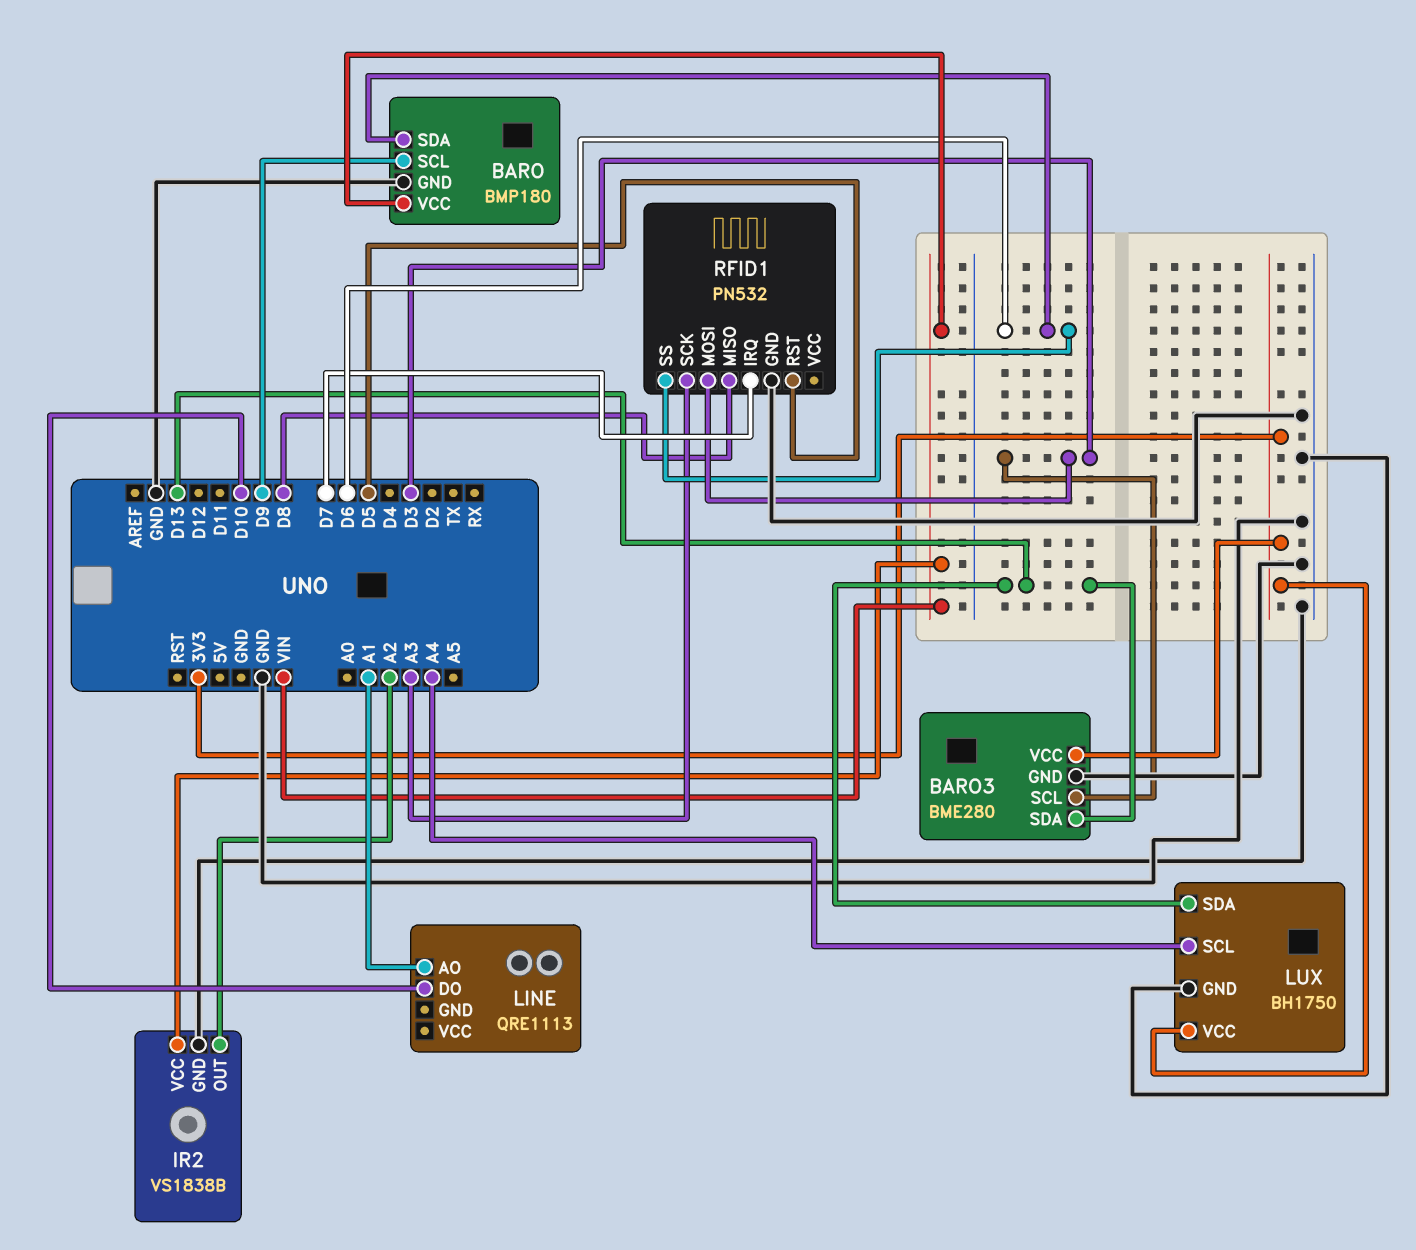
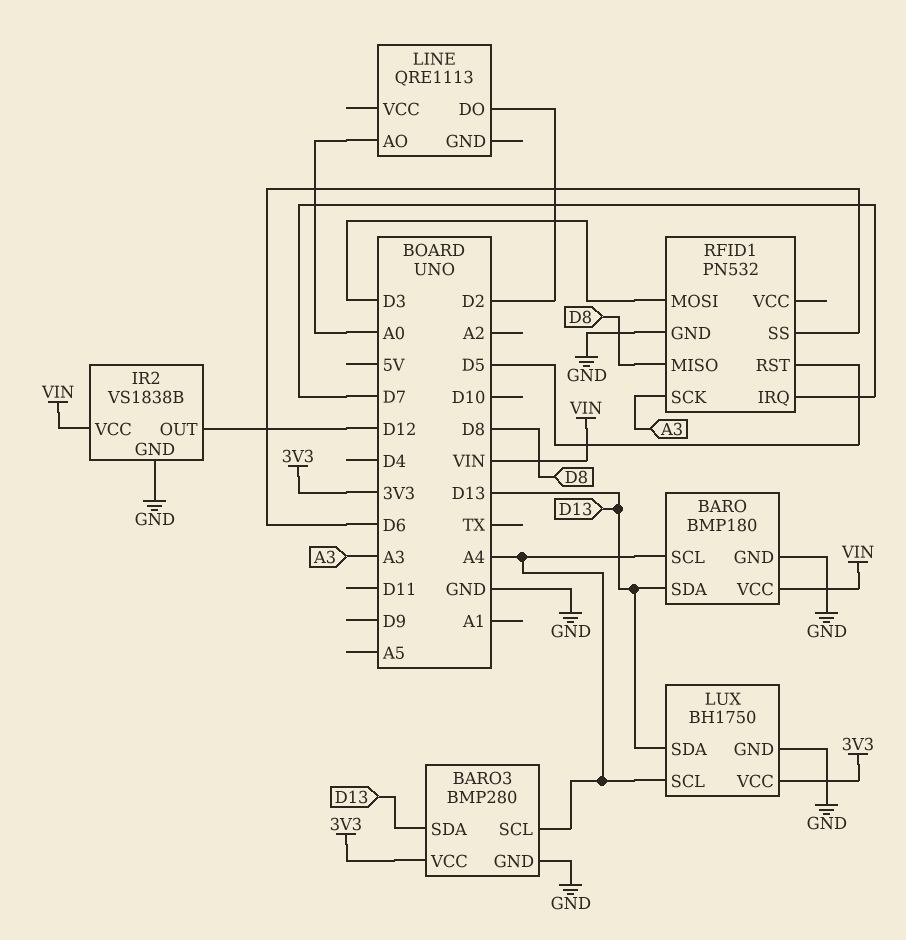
BARO pin SCL: D9 -> A4
BARO pin SDA: D6 -> D13
BARO3: BME280 -> BMP280
BARO3 pin SCL: D3 -> A4
IR2 pin OUT: A2 -> D12
LINE pin AO: A1 -> A0
LINE pin DO: D10 -> D2

